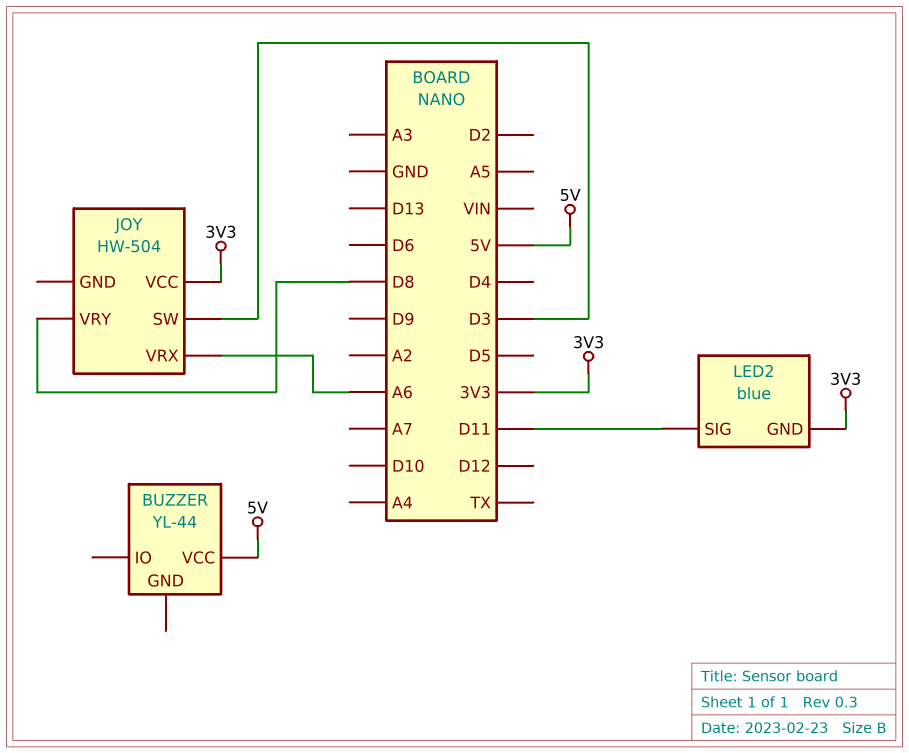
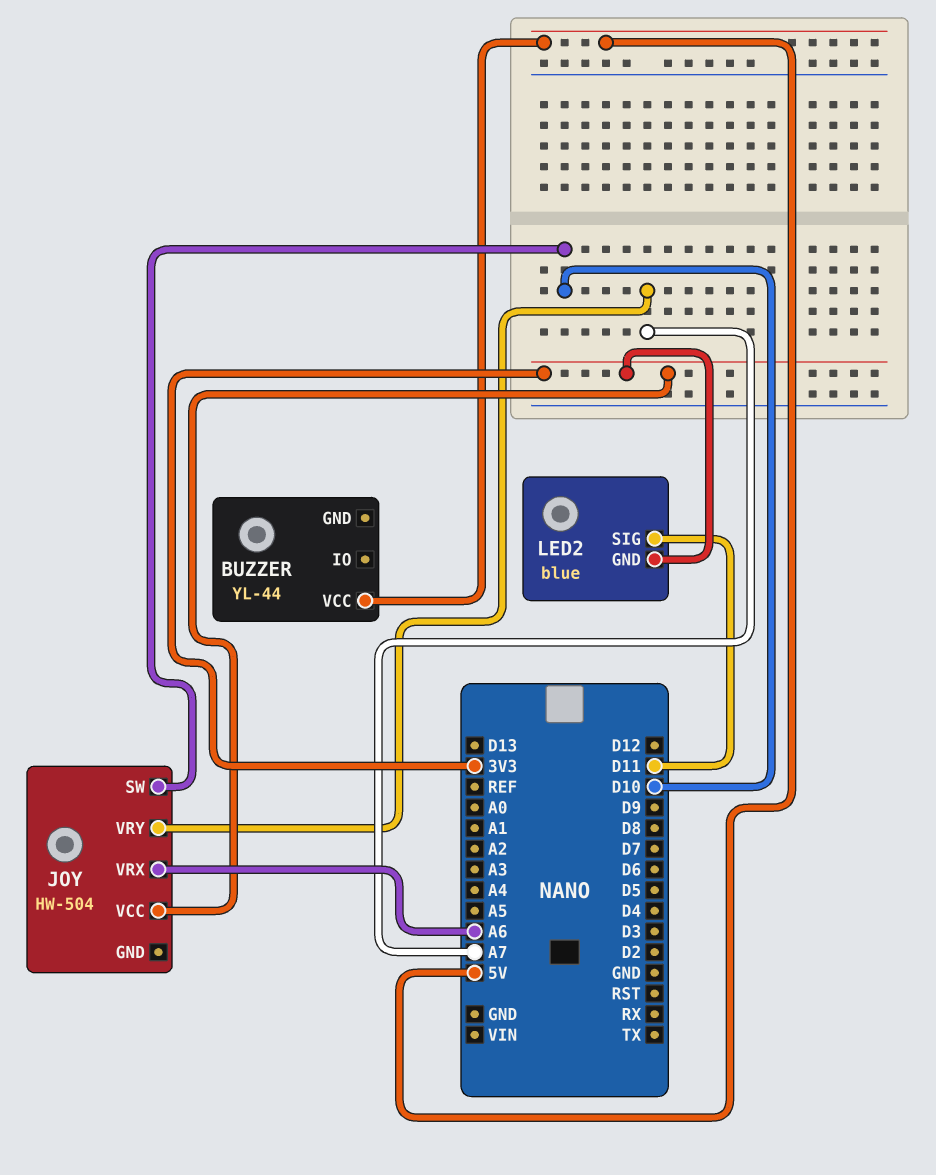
JOY pin SW: D3 -> D10
JOY pin VRY: D8 -> A7

